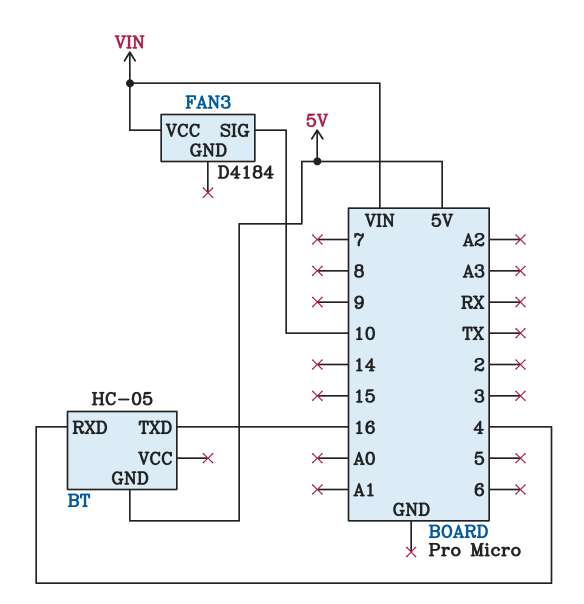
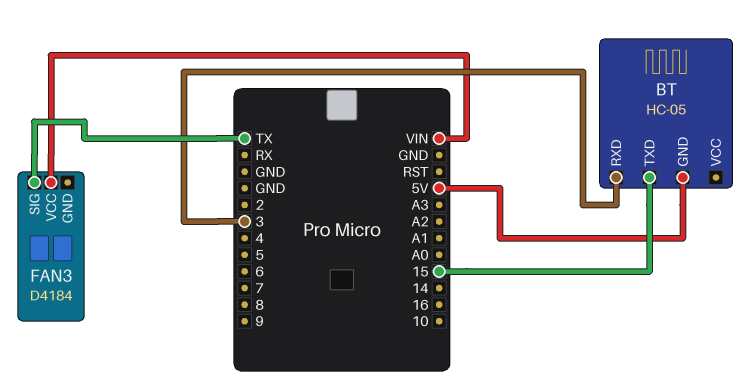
BT pin RXD: 4 -> 3
BT pin TXD: 16 -> 15
FAN3 pin SIG: 10 -> TX

